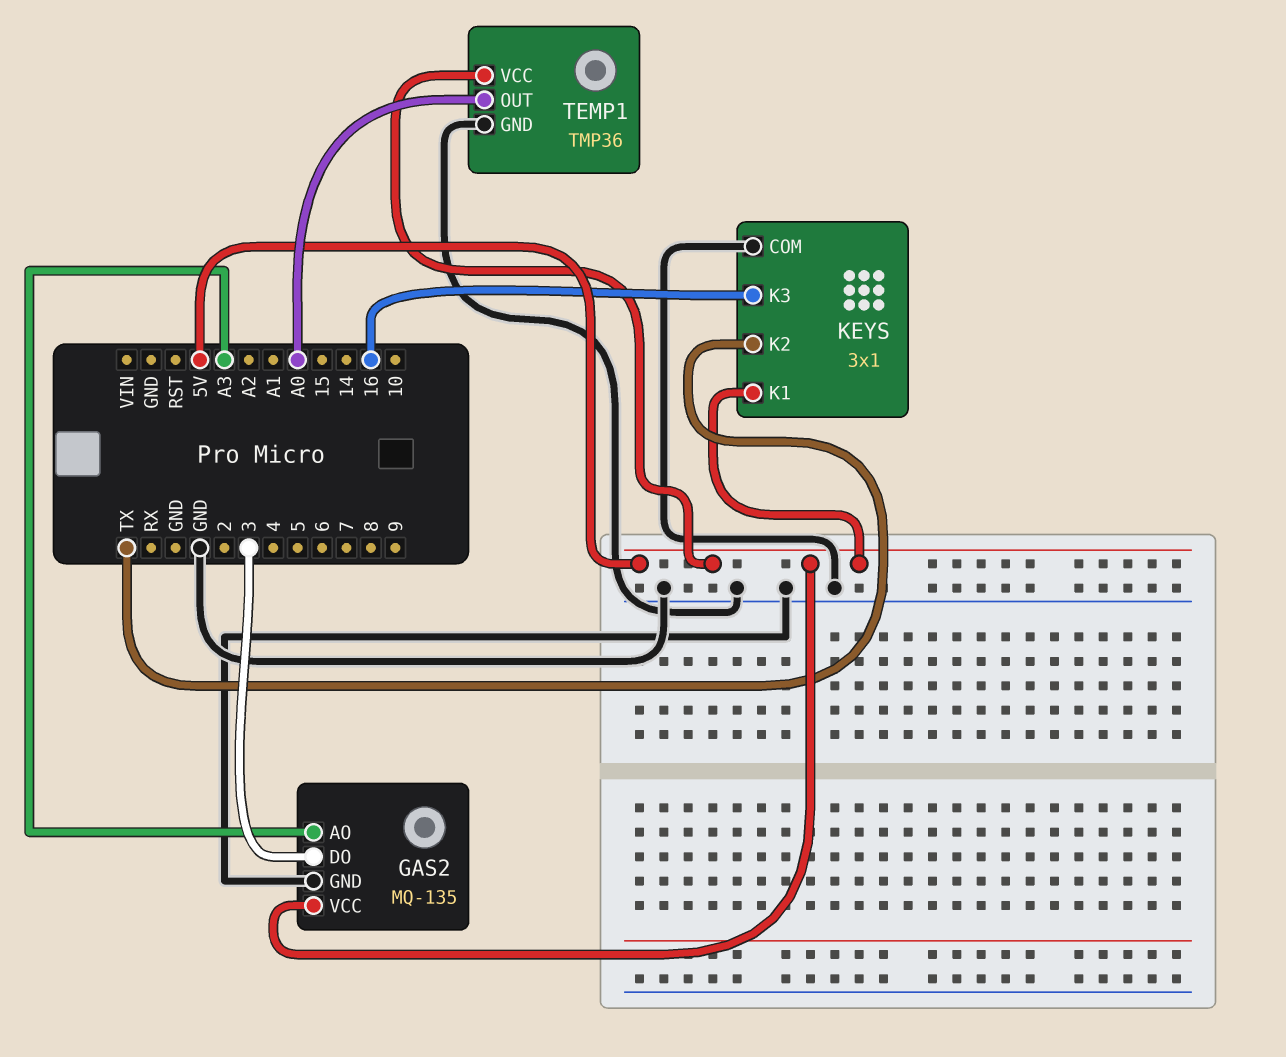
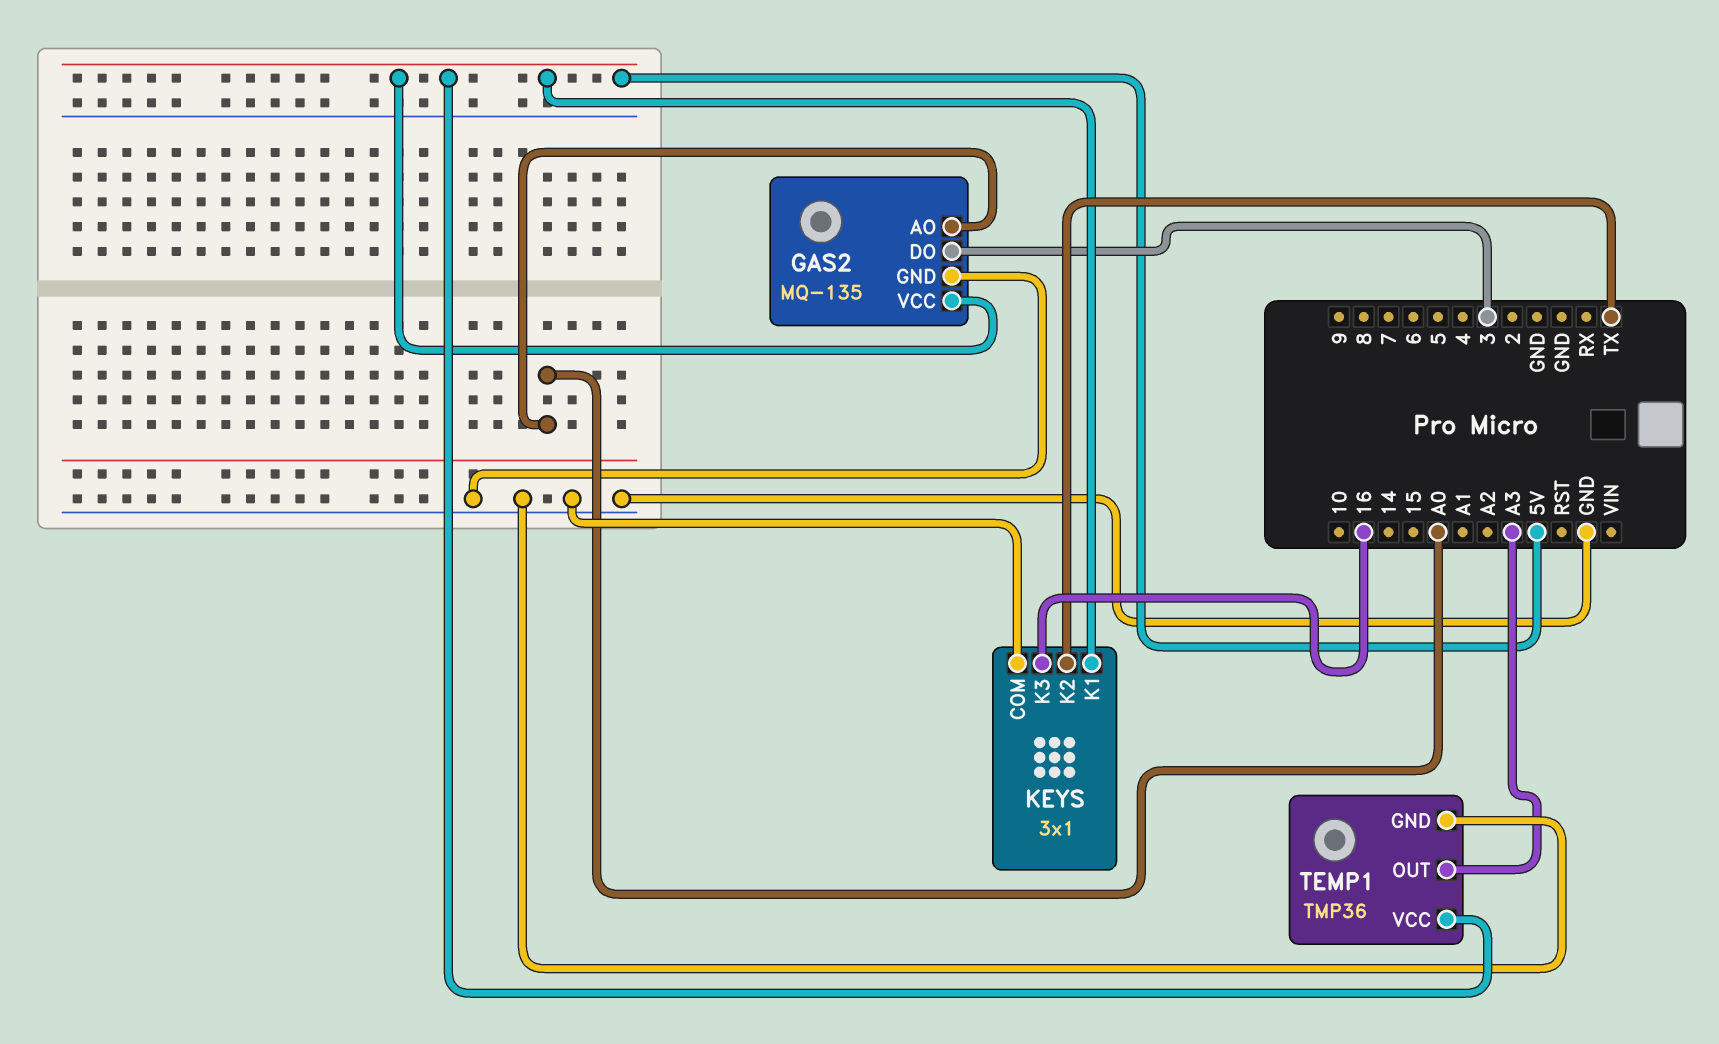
GAS2 pin AO: A3 -> A0
TEMP1 pin OUT: A0 -> A3

